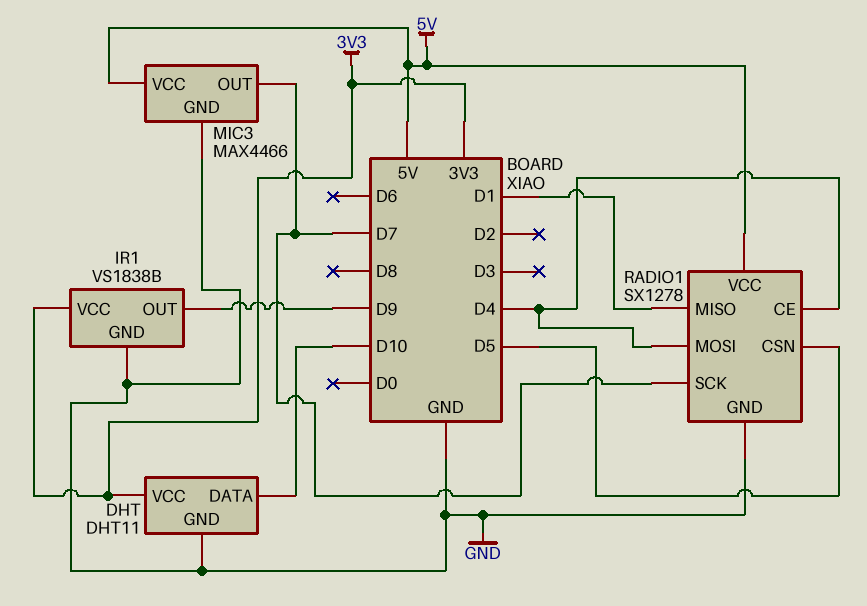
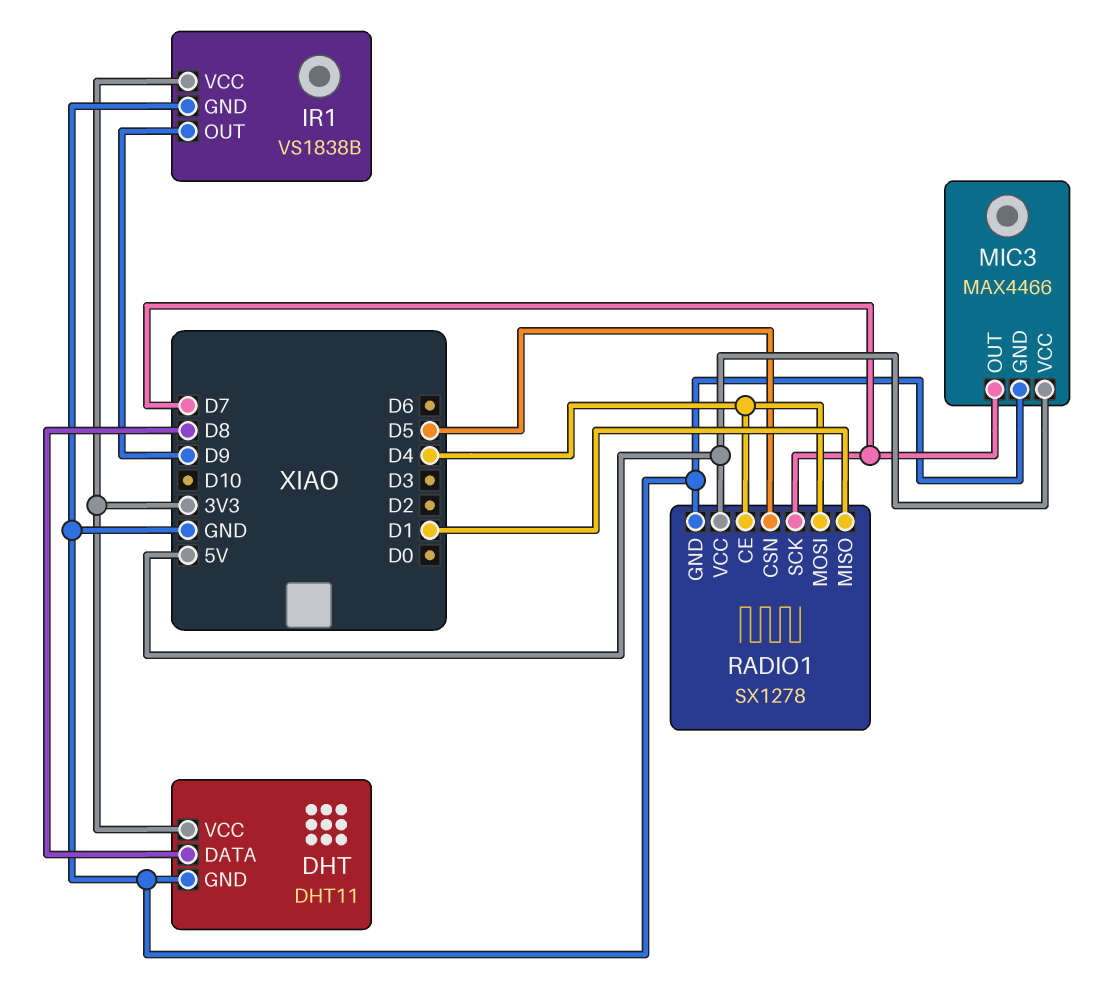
DHT pin DATA: D10 -> D8

